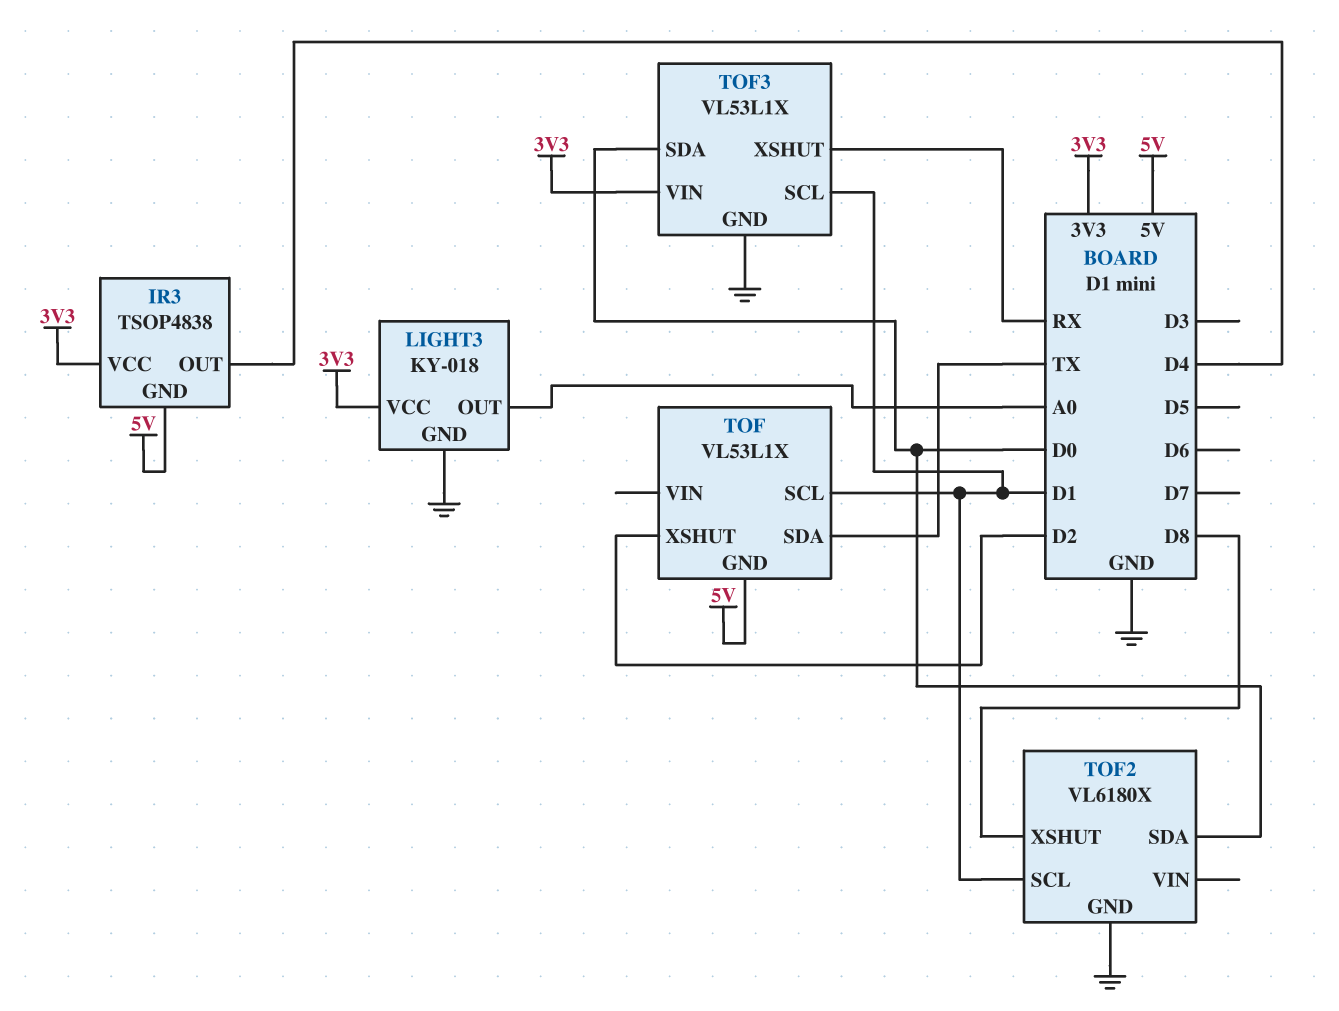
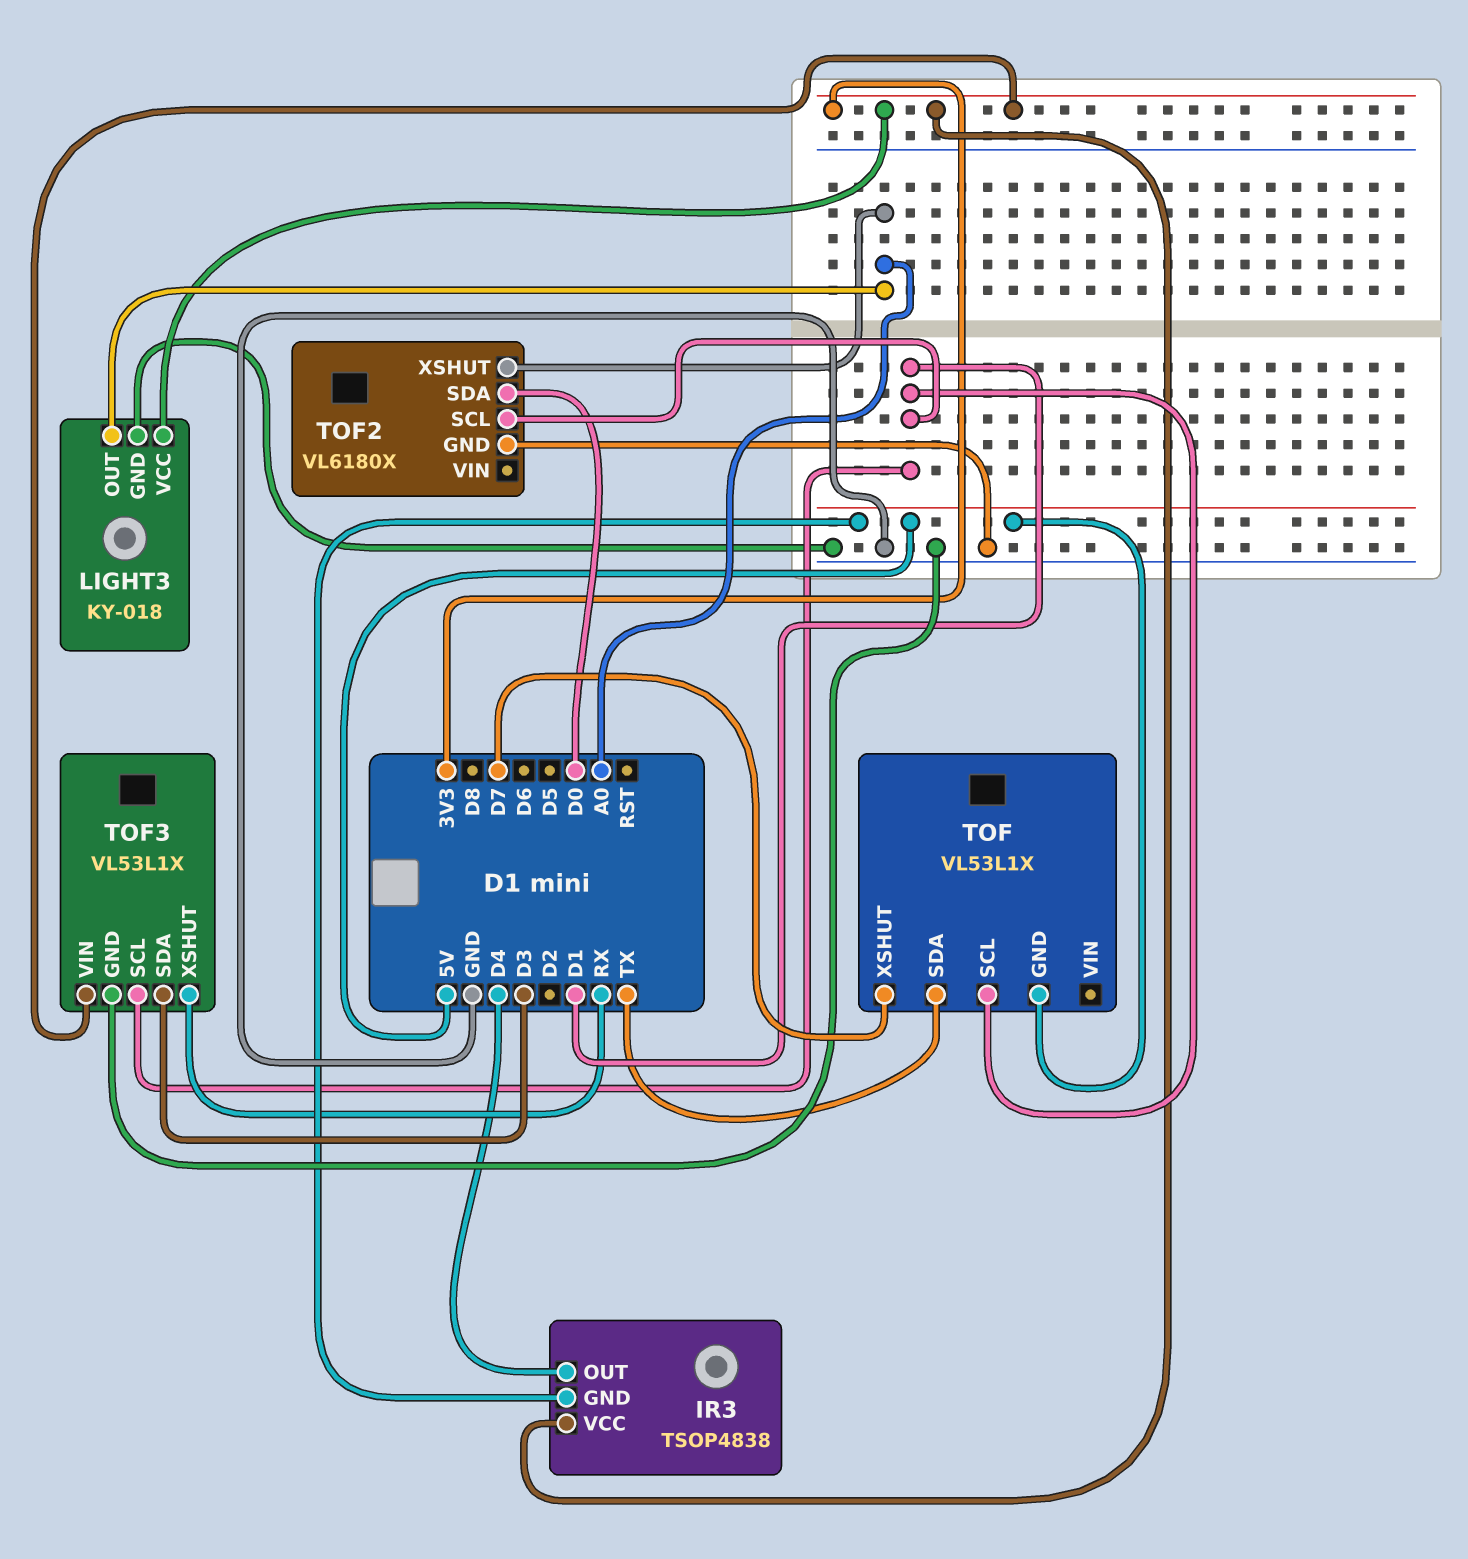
TOF pin XSHUT: D2 -> D7
TOF2 pin XSHUT: D8 -> A0
TOF3 pin SDA: D0 -> D3

